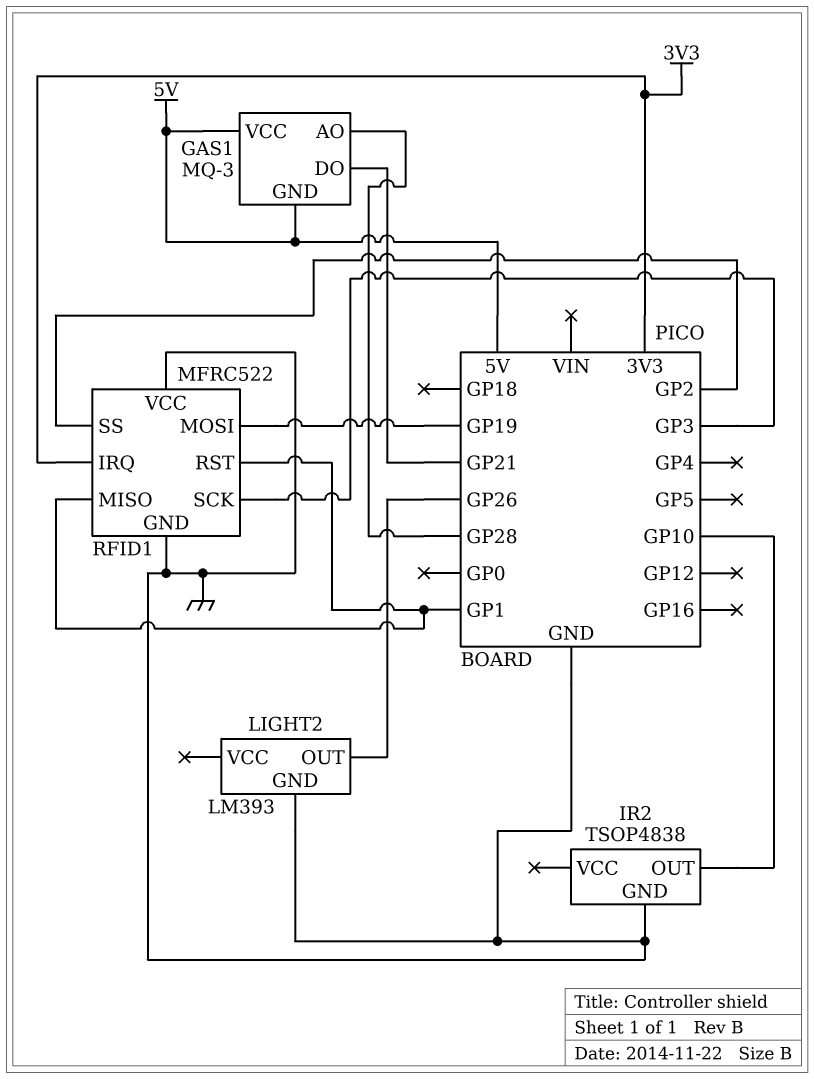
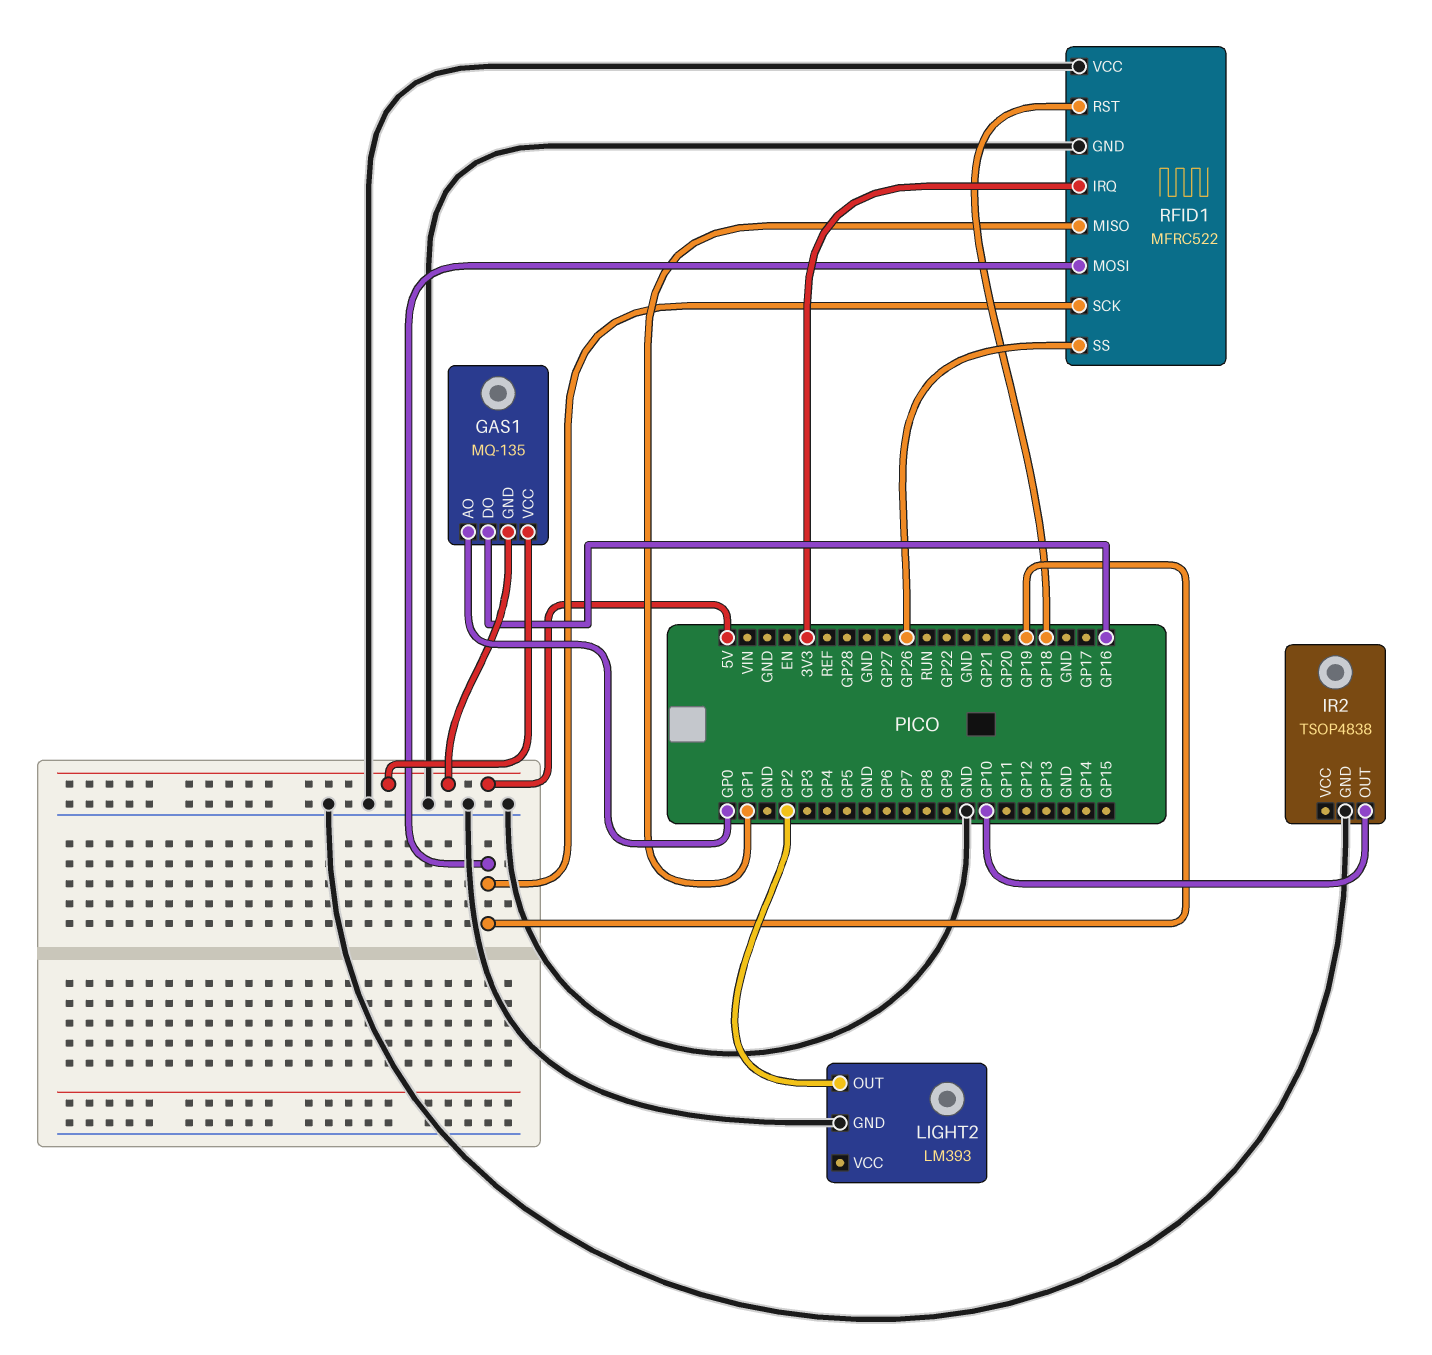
GAS1: MQ-3 -> MQ-135
GAS1 pin AO: GP28 -> GP0
GAS1 pin DO: GP21 -> GP16
LIGHT2 pin OUT: GP26 -> GP2
RFID1 pin RST: GP1 -> GP18
RFID1 pin SCK: GP3 -> GP19
RFID1 pin SS: GP2 -> GP26

